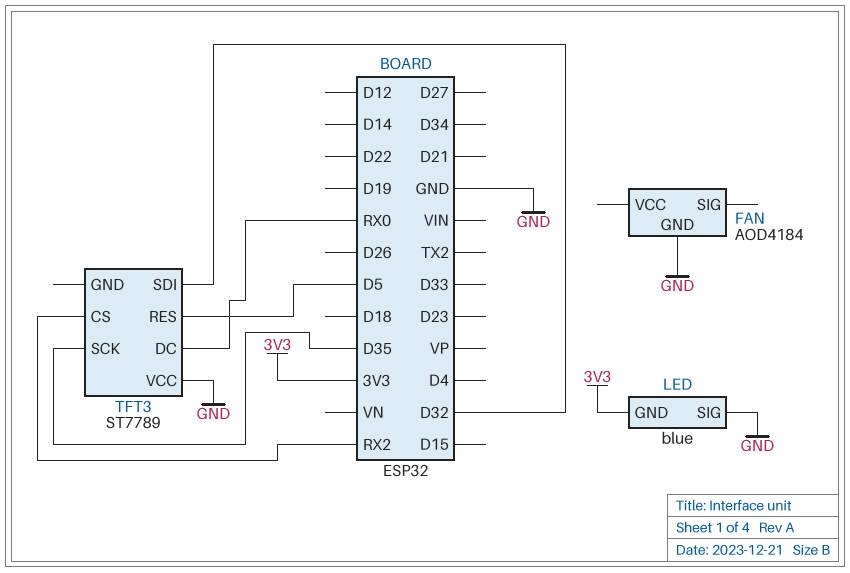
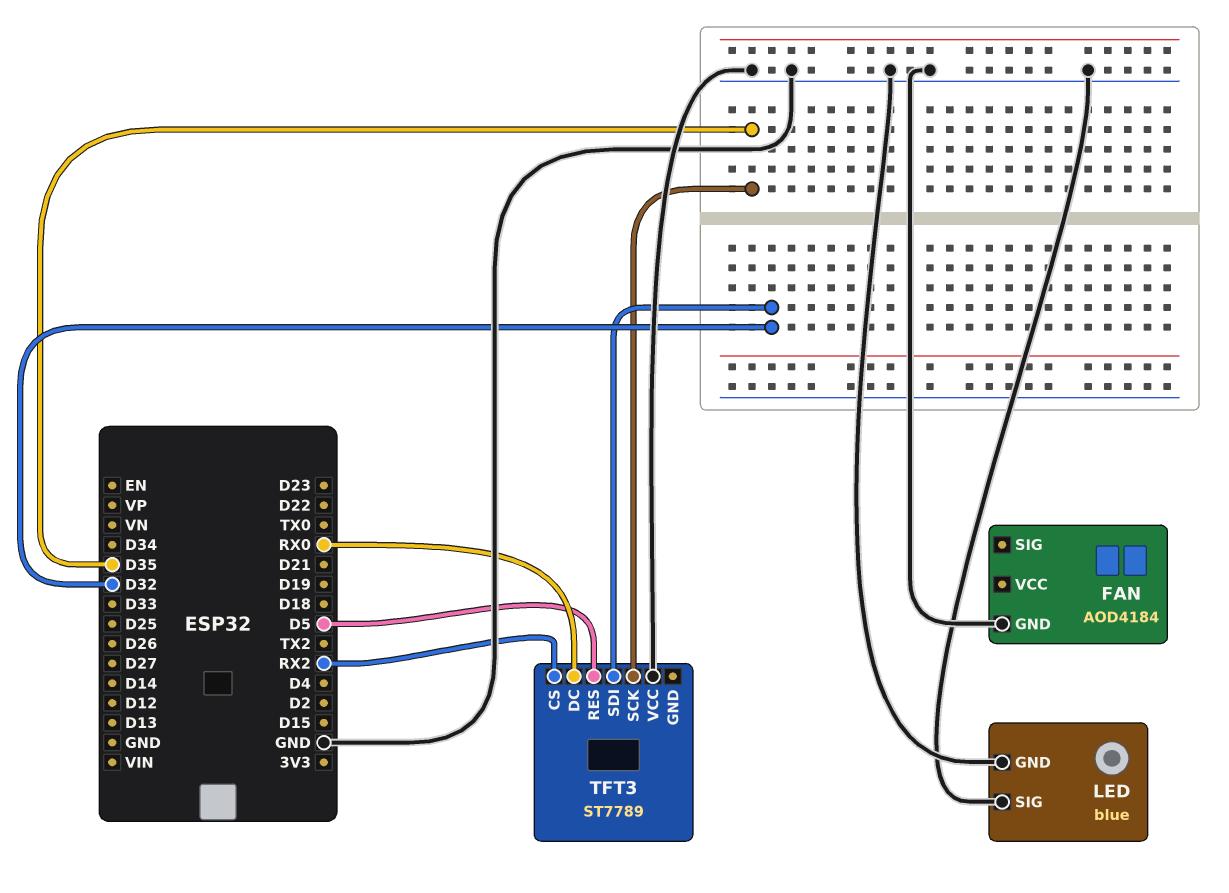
LED pin GND: 3V3 -> GND

